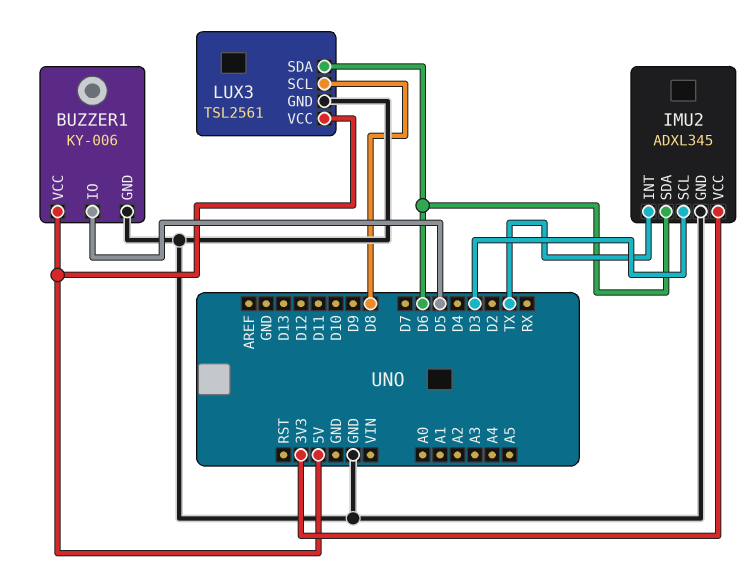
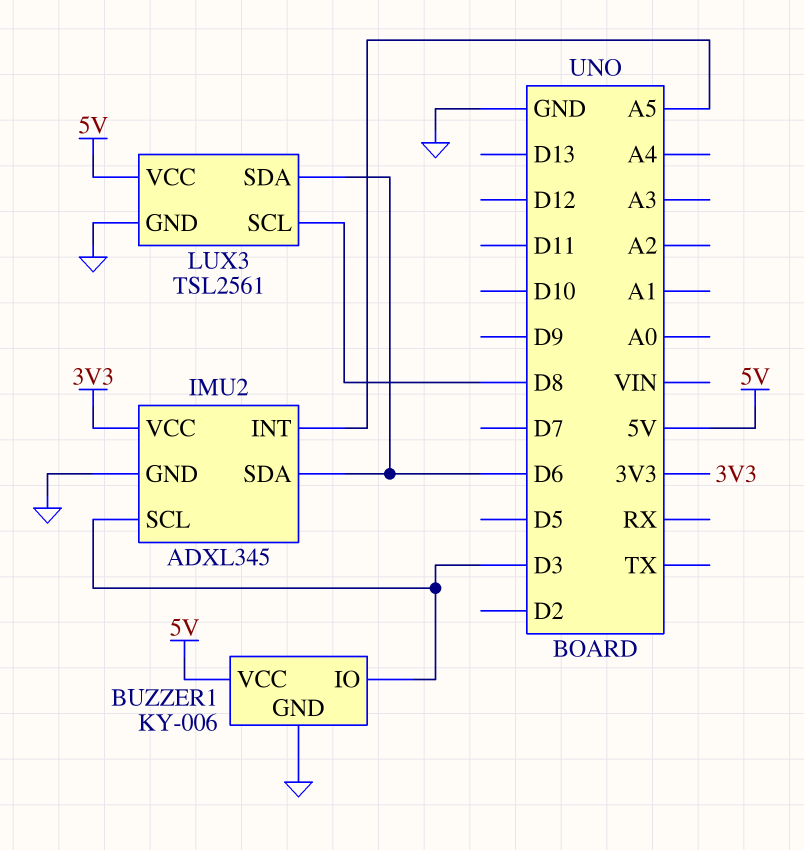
BUZZER1 pin IO: D5 -> D3
IMU2 pin INT: TX -> A5

